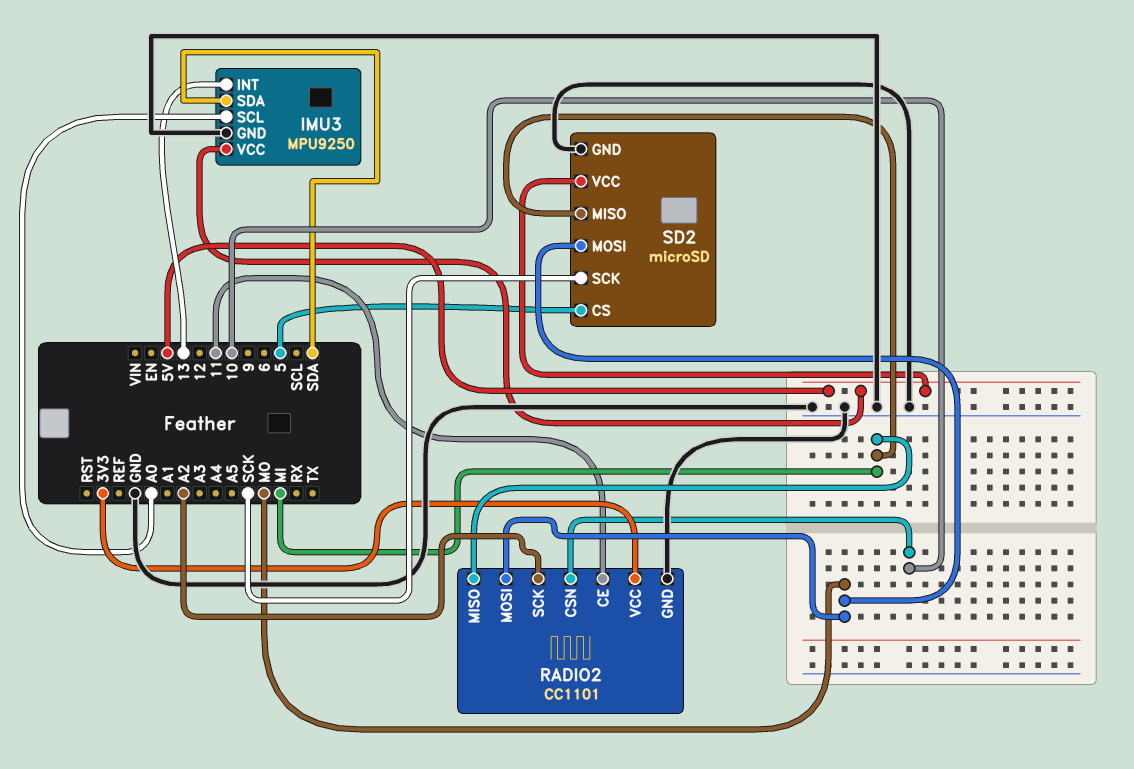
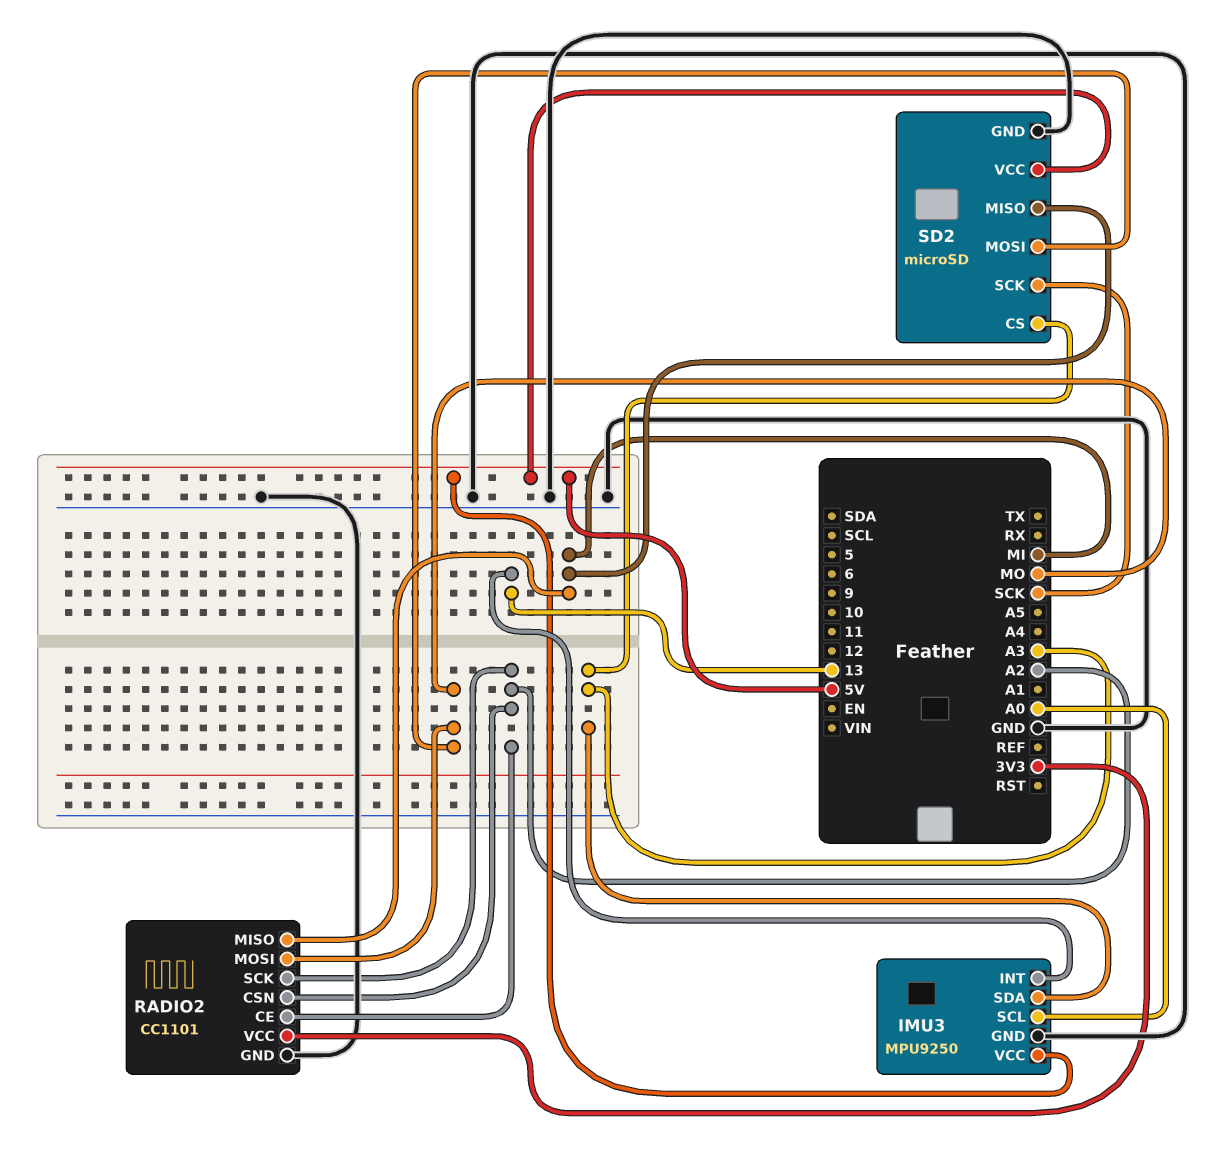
IMU3 pin SDA: SDA -> A3
RADIO2 pin CE: 11 -> A2
RADIO2 pin CSN: 10 -> A2
SD2 pin CS: 5 -> A3

